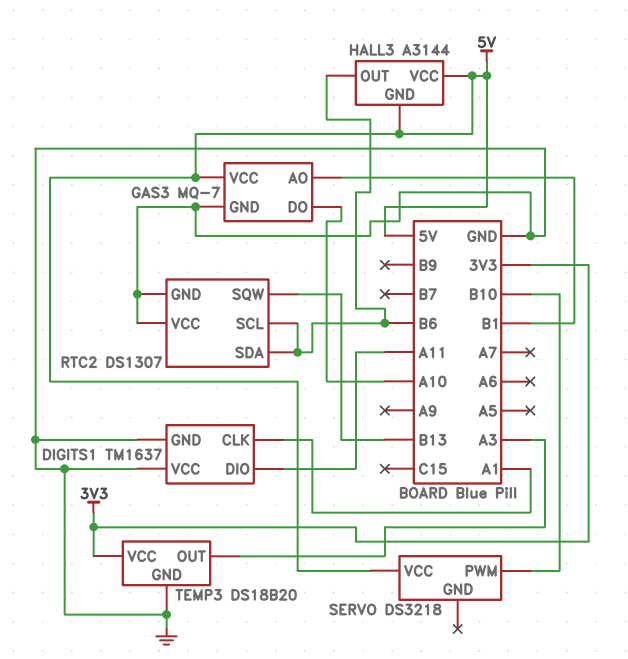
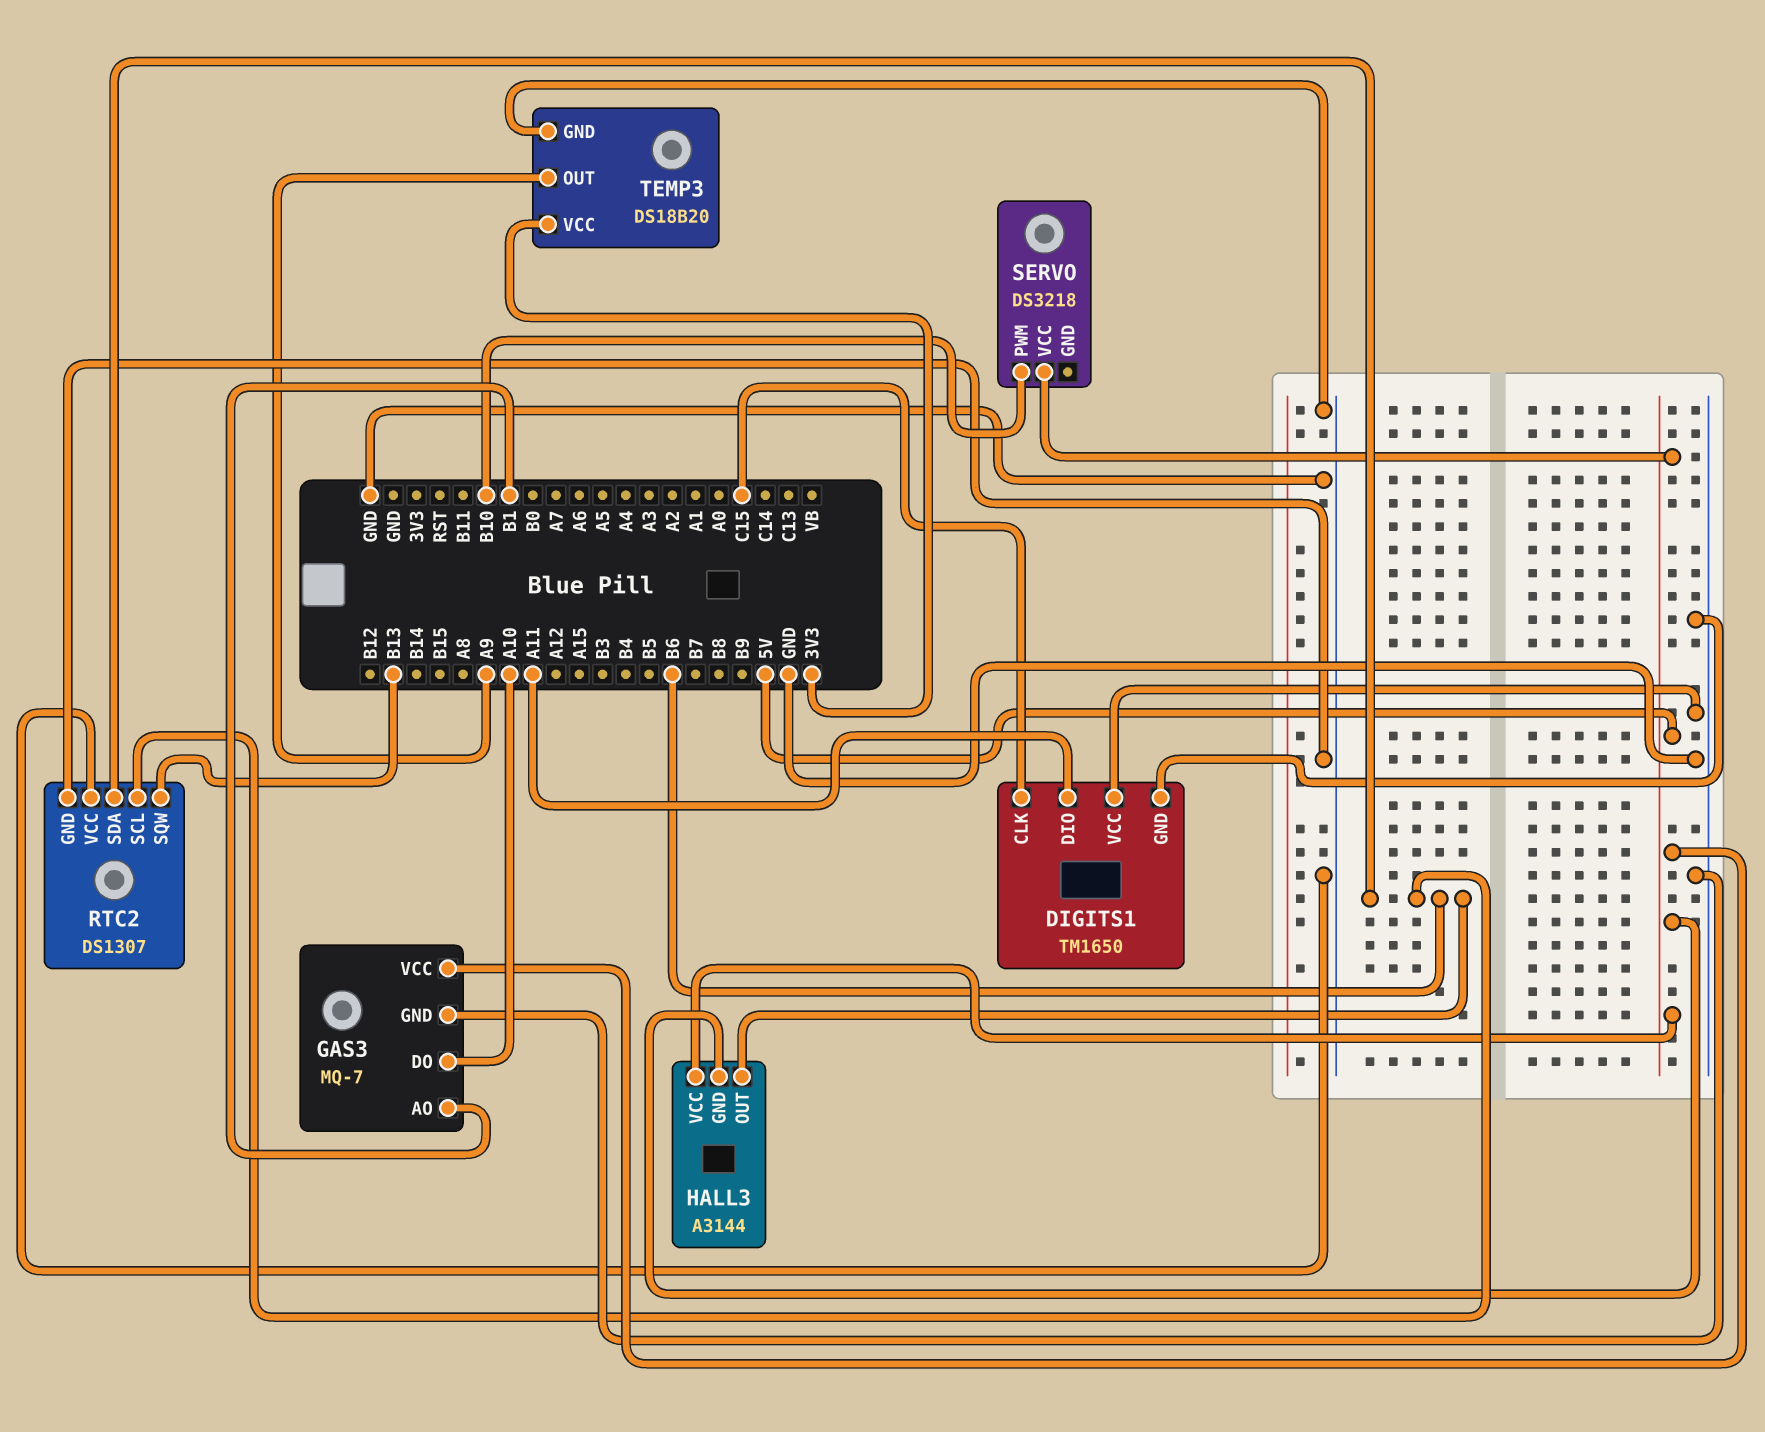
DIGITS1: TM1637 -> TM1650
DIGITS1 pin CLK: A1 -> C15
TEMP3 pin OUT: A3 -> A9

